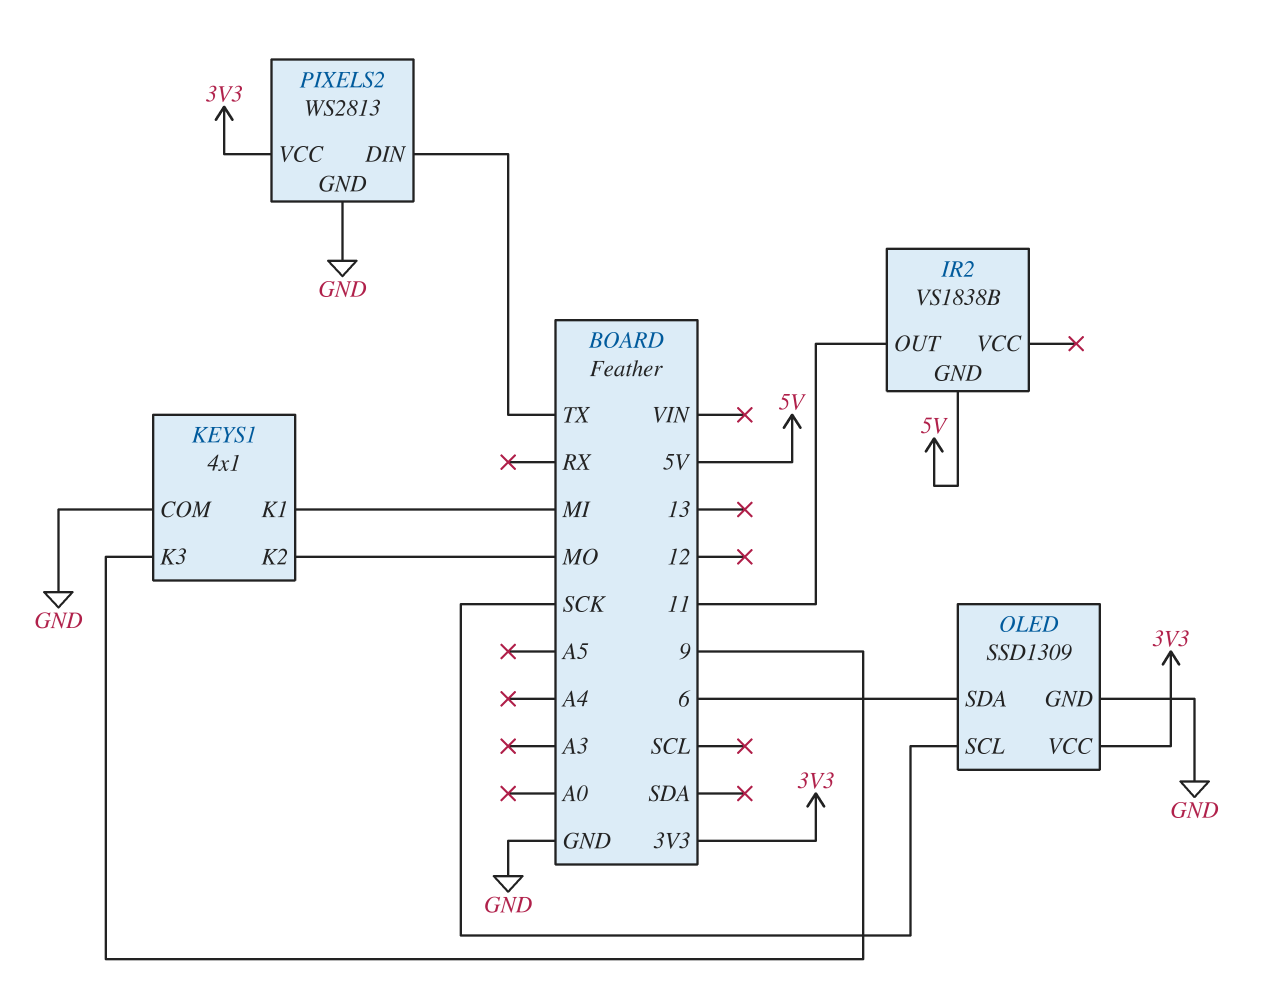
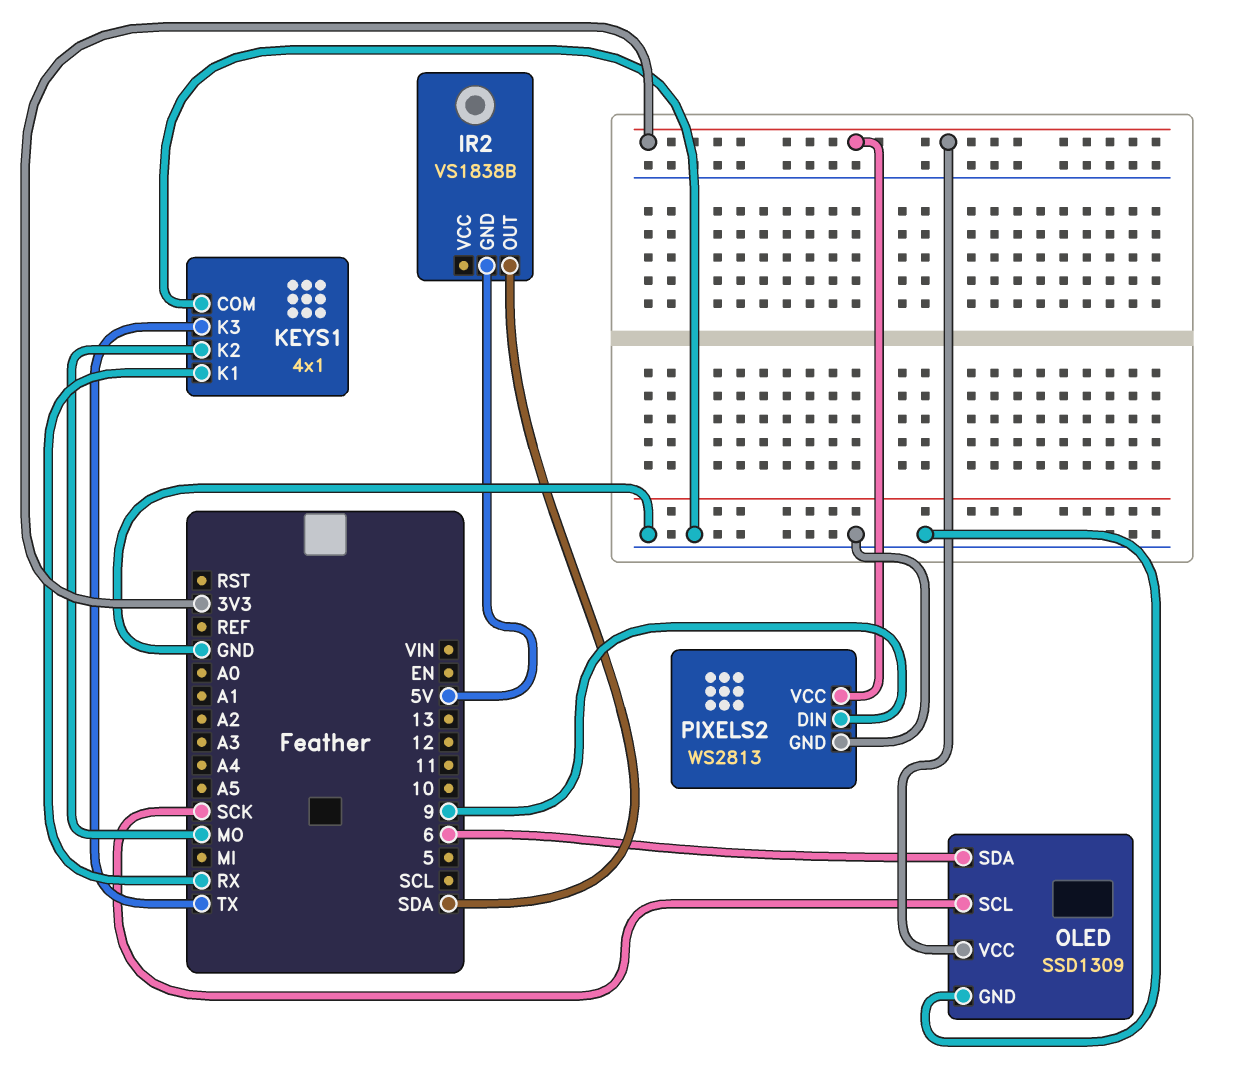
IR2 pin OUT: 11 -> SDA
KEYS1 pin K1: MI -> RX
KEYS1 pin K3: 9 -> TX
PIXELS2 pin DIN: TX -> 9

